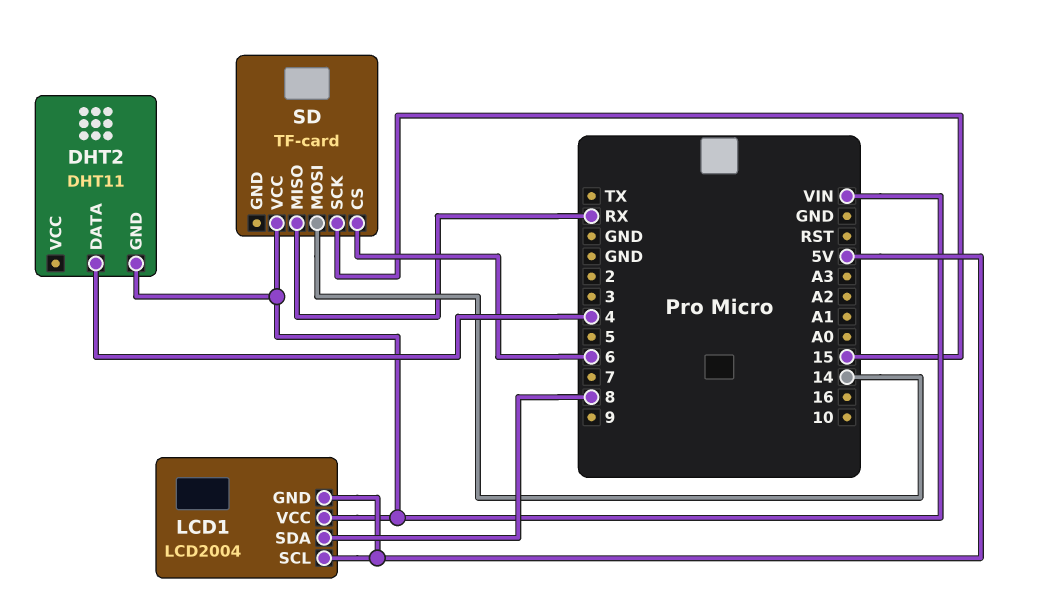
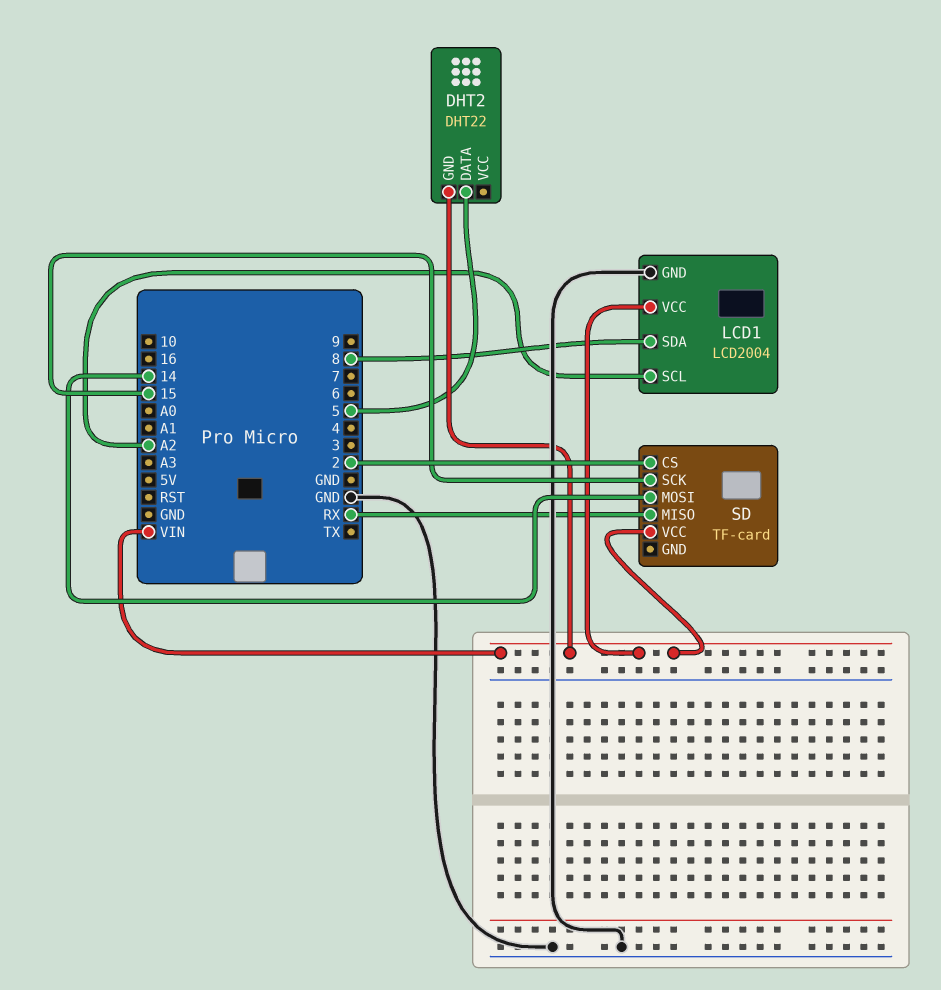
DHT2: DHT11 -> DHT22
DHT2 pin DATA: 4 -> 5
LCD1 pin GND: 5V -> GND
LCD1 pin SCL: 5V -> A2
SD pin CS: 6 -> 2

